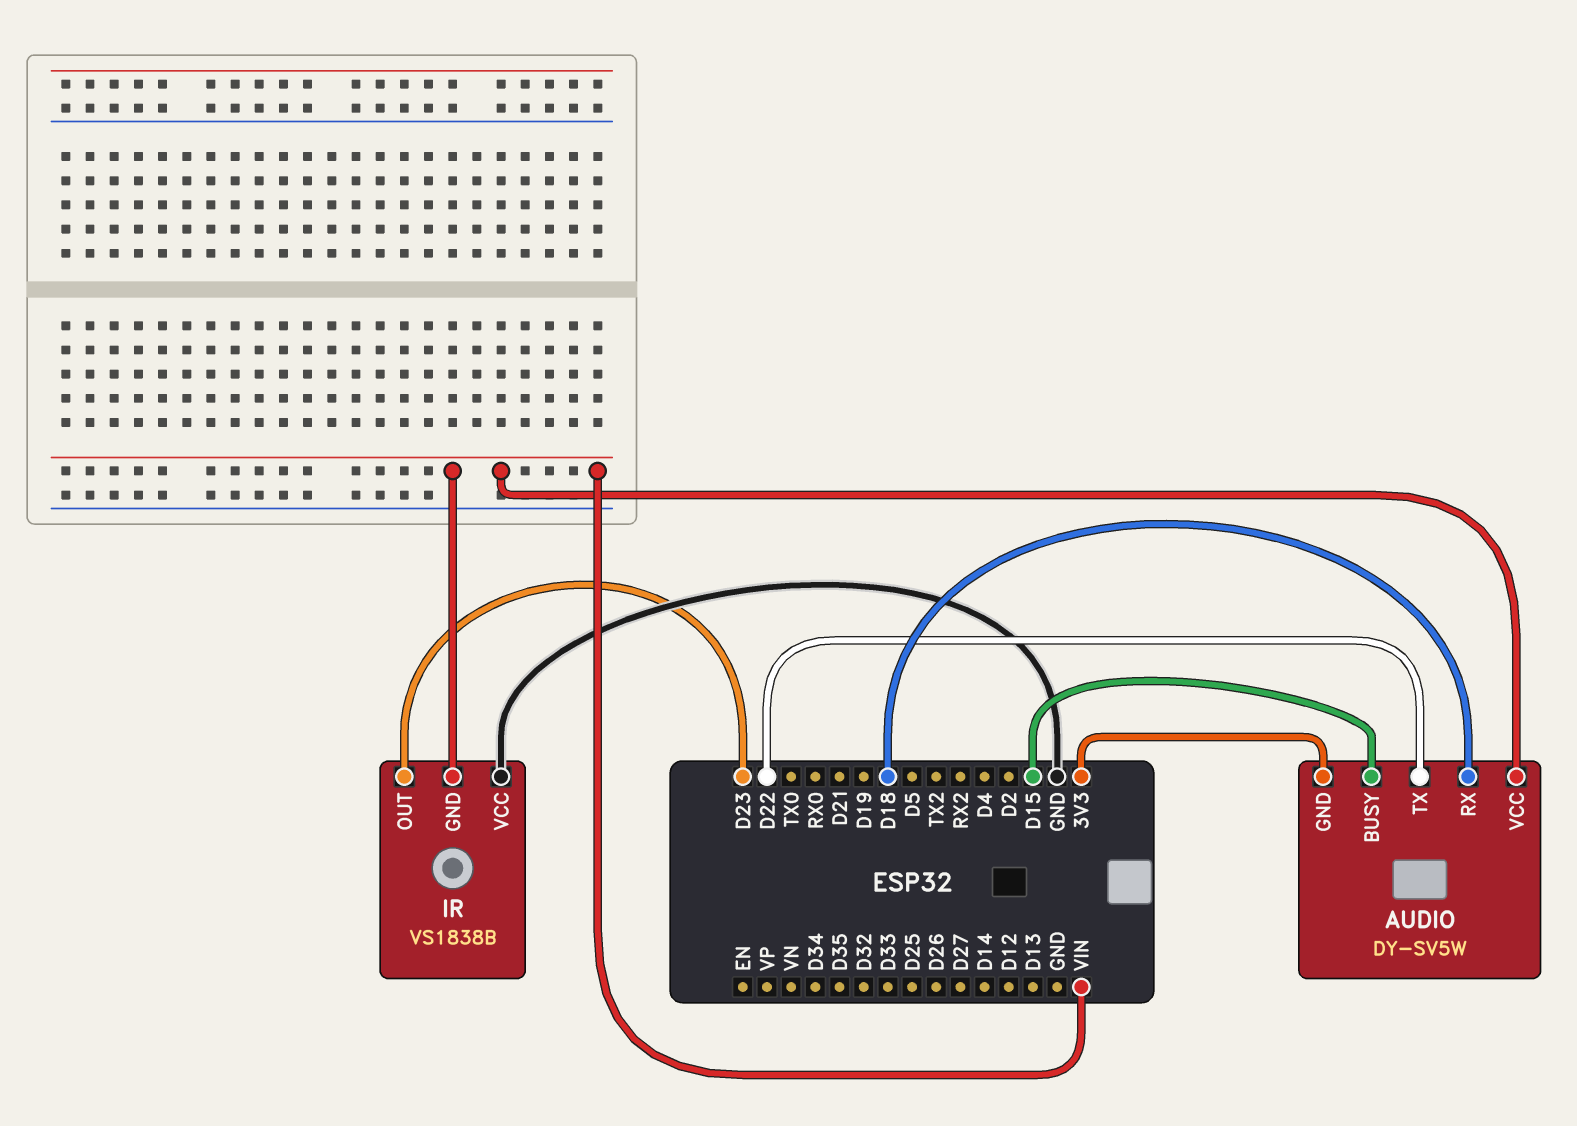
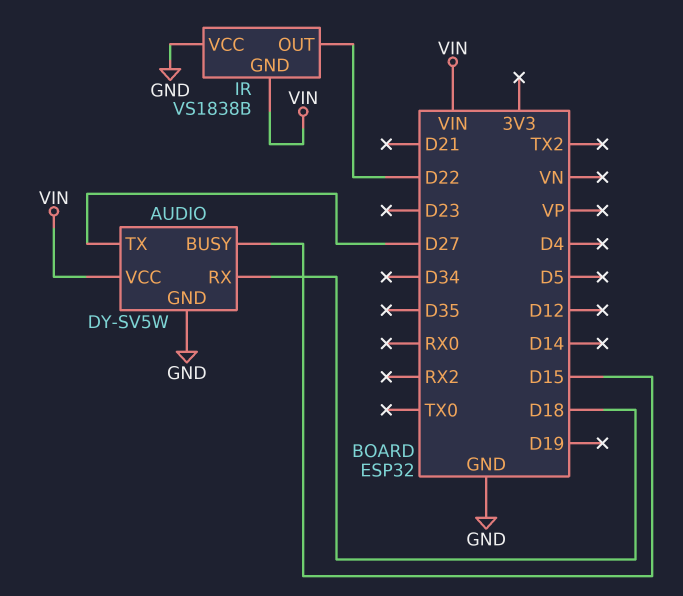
AUDIO pin GND: 3V3 -> GND
AUDIO pin TX: D22 -> D27
IR pin OUT: D23 -> D22

